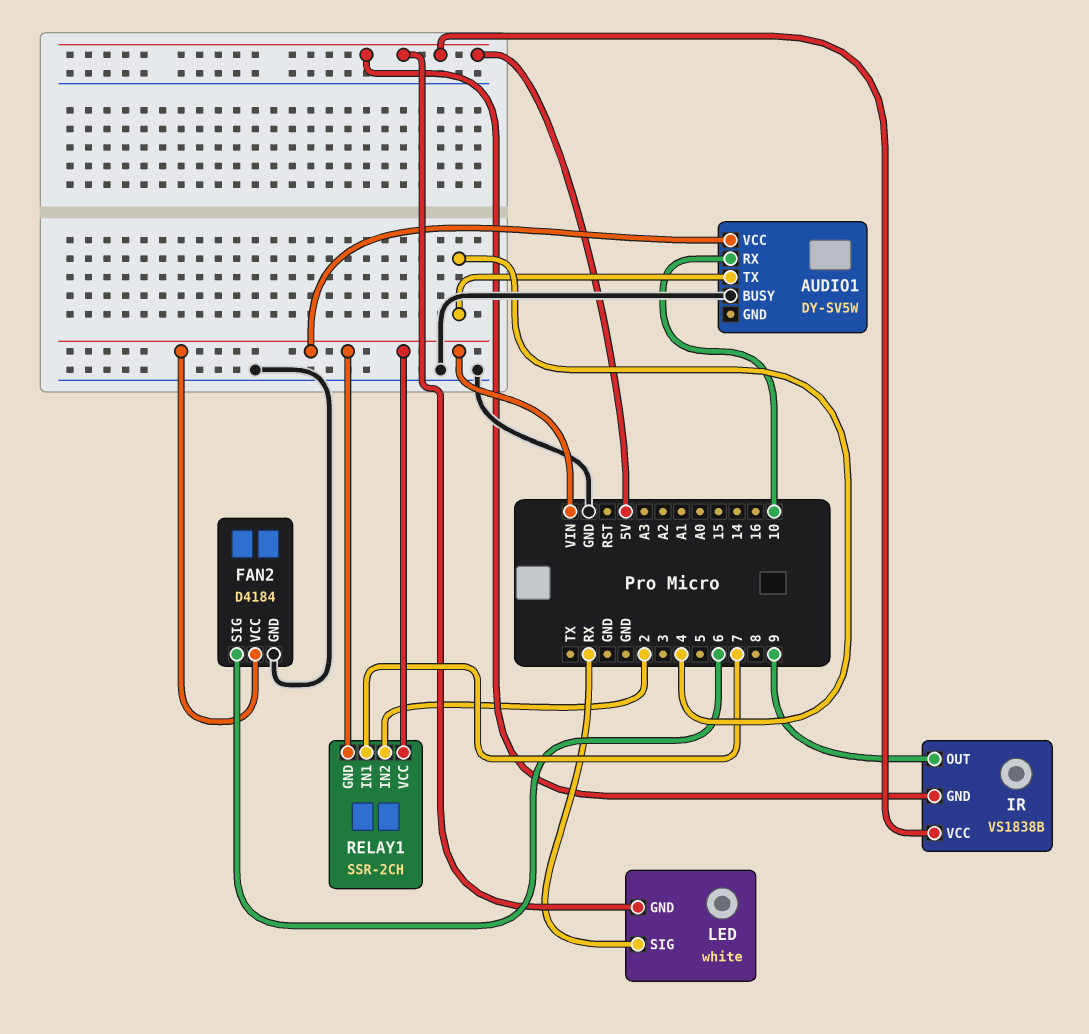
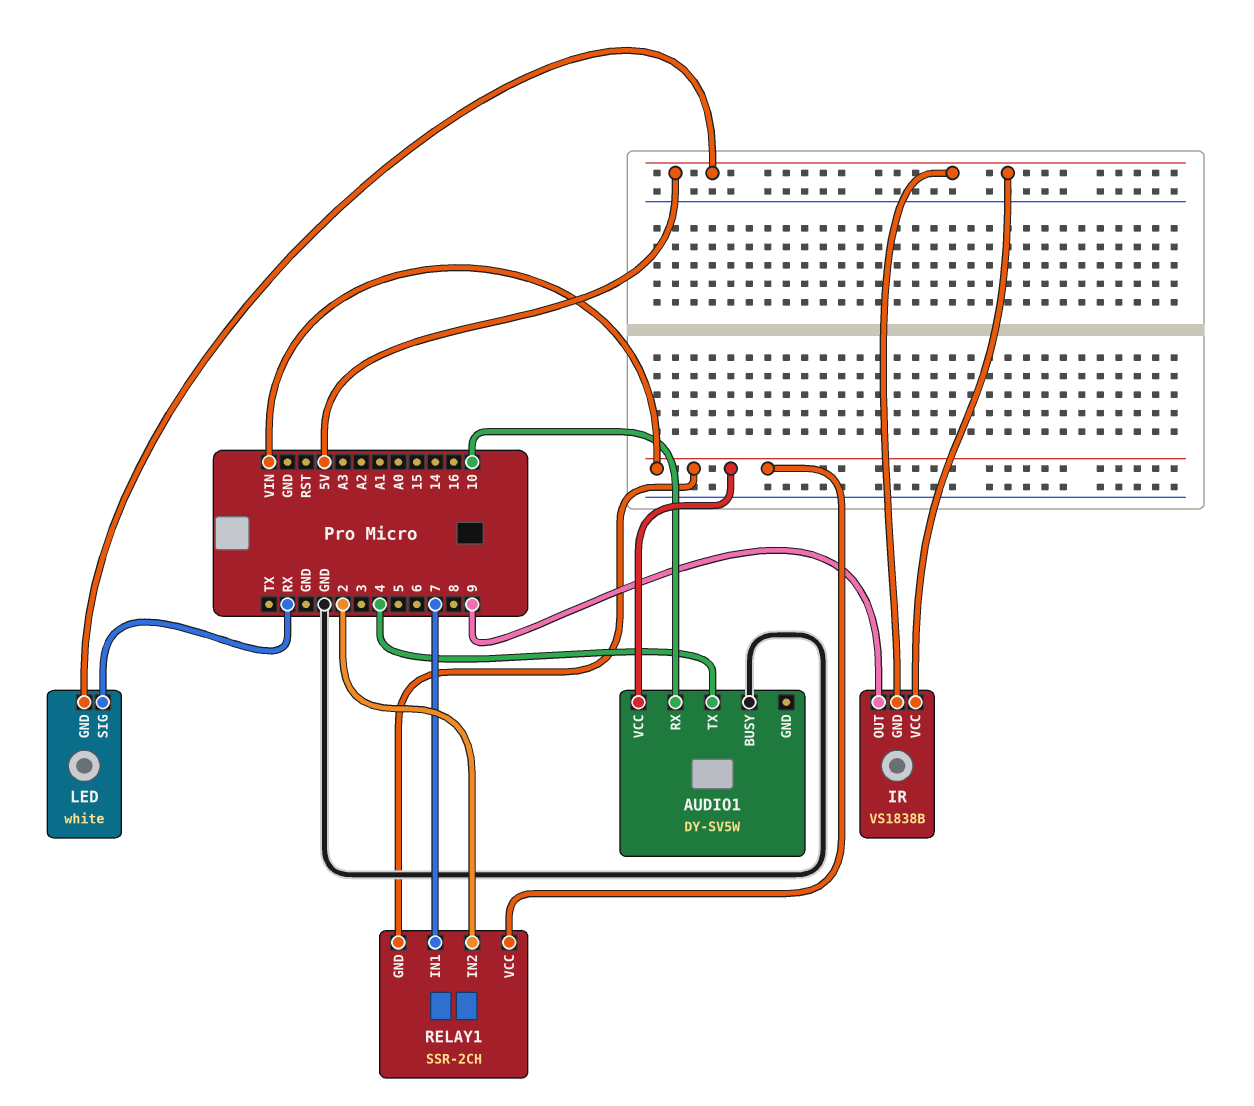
FAN2: D4184 -> none
FAN2 pin GND: GND -> none
FAN2 pin SIG: 6 -> none
FAN2 pin VCC: VIN -> none

